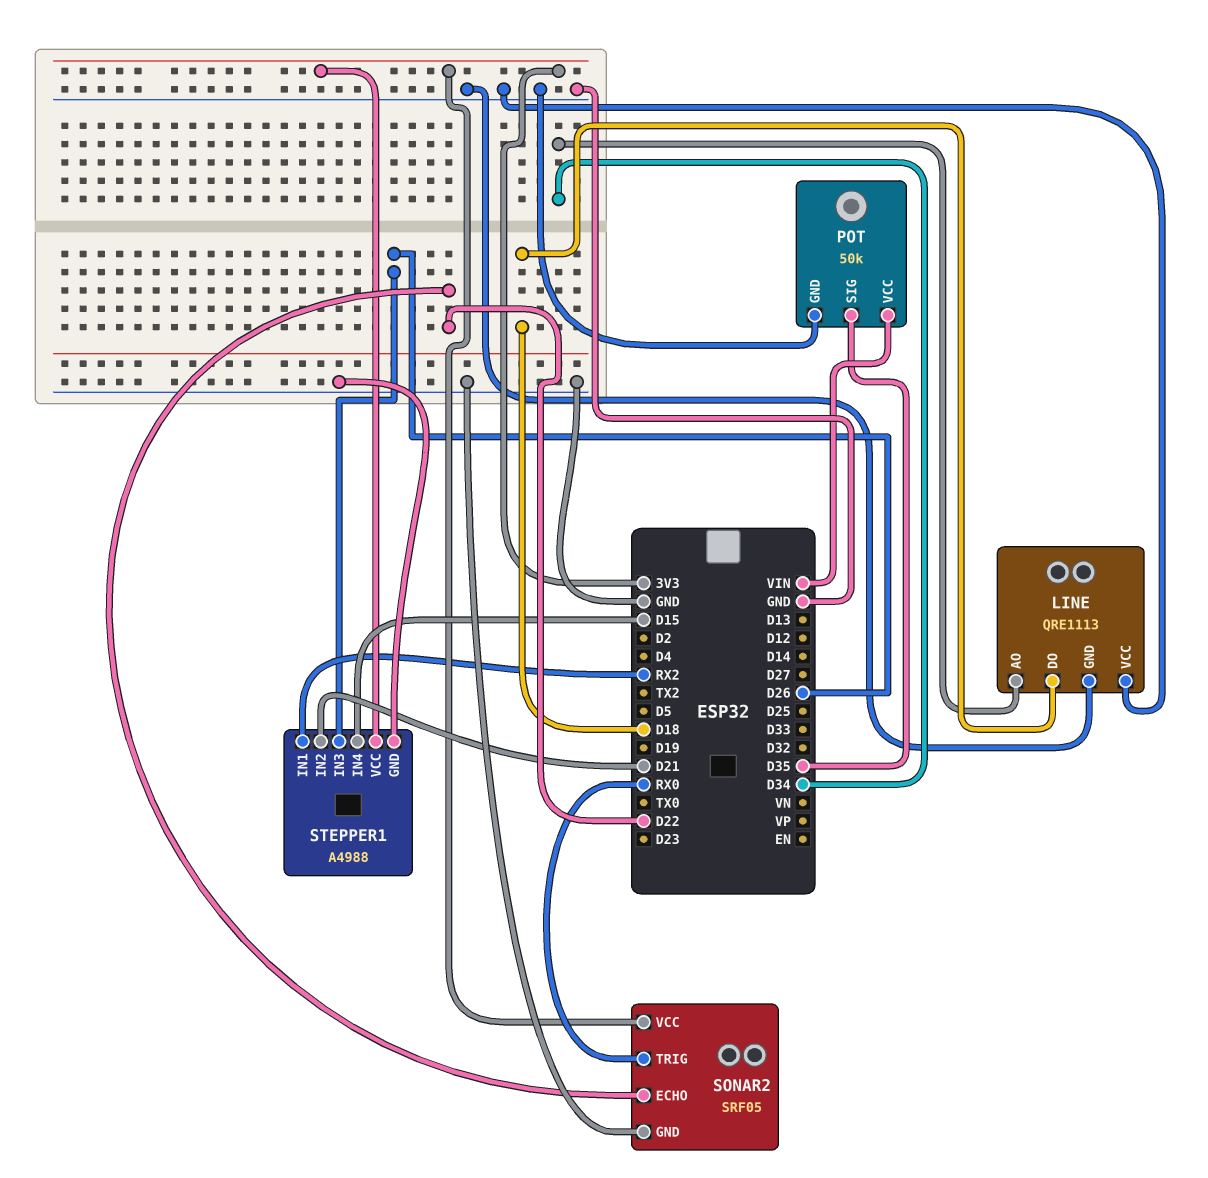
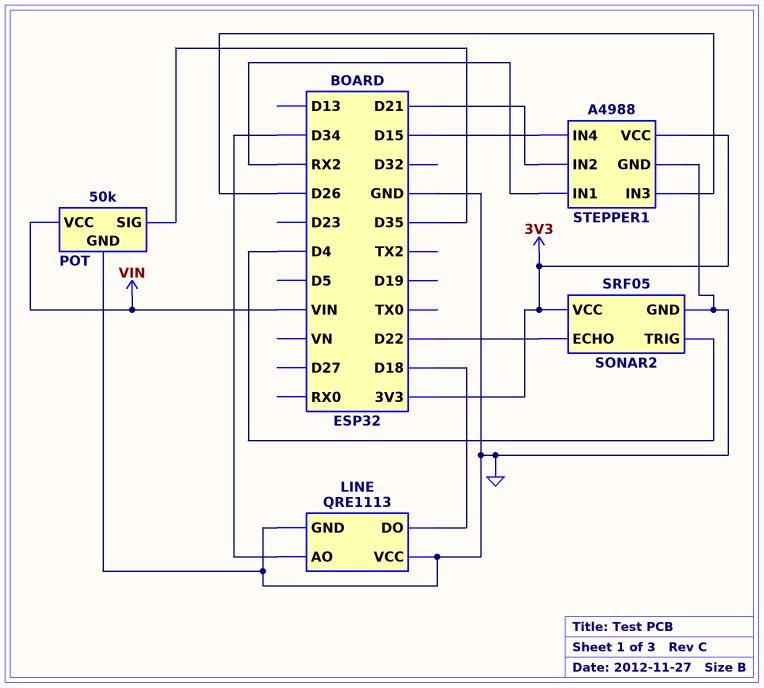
SONAR2 pin TRIG: RX0 -> D4

